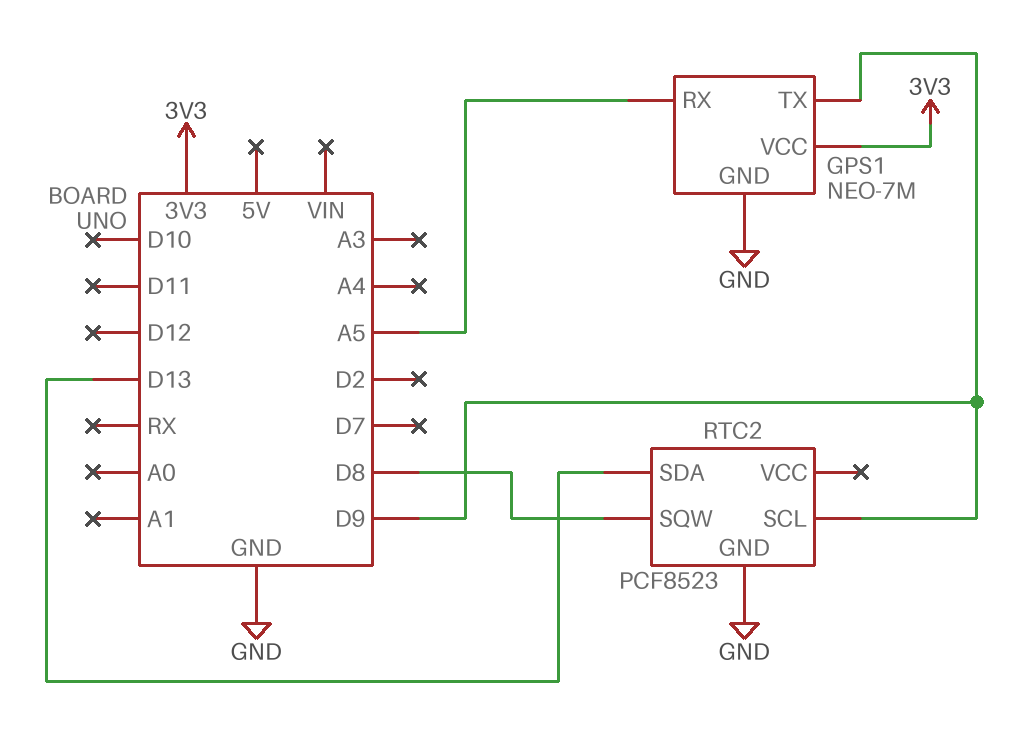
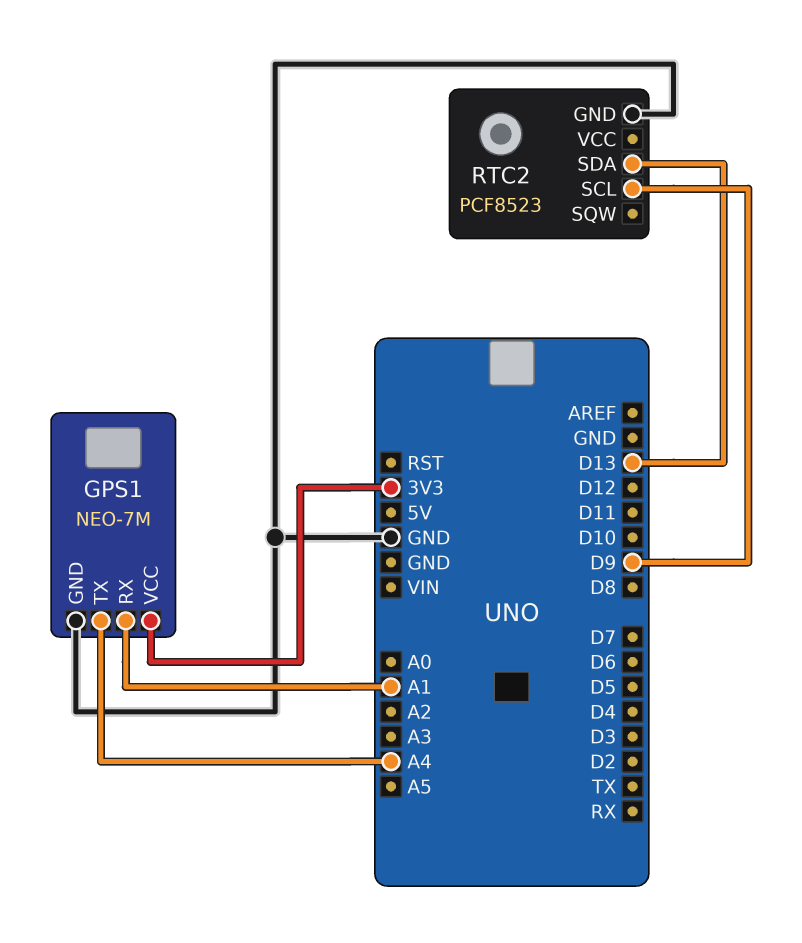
GPS1 pin RX: A5 -> A1
GPS1 pin TX: D9 -> A4
RTC2 pin SQW: D8 -> none

